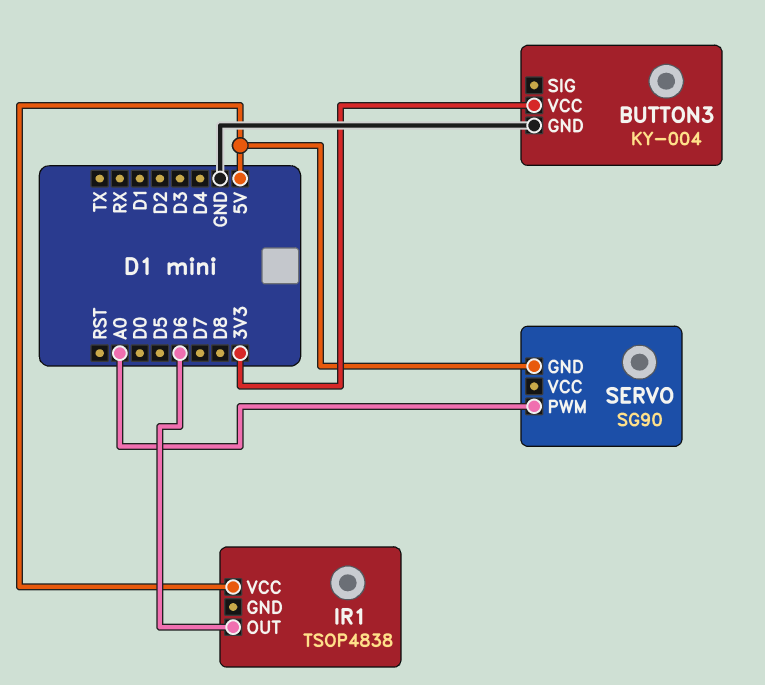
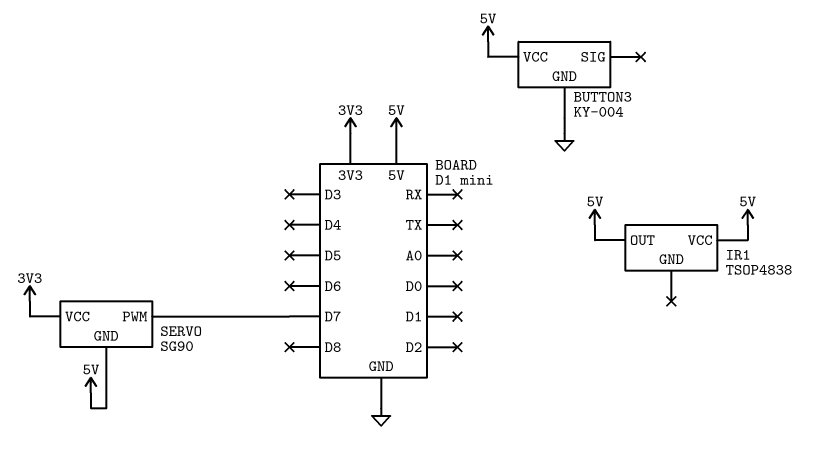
BUTTON3 pin VCC: 3V3 -> 5V
IR1 pin OUT: D6 -> 5V
SERVO pin PWM: A0 -> D7
SERVO pin VCC: none -> 3V3

